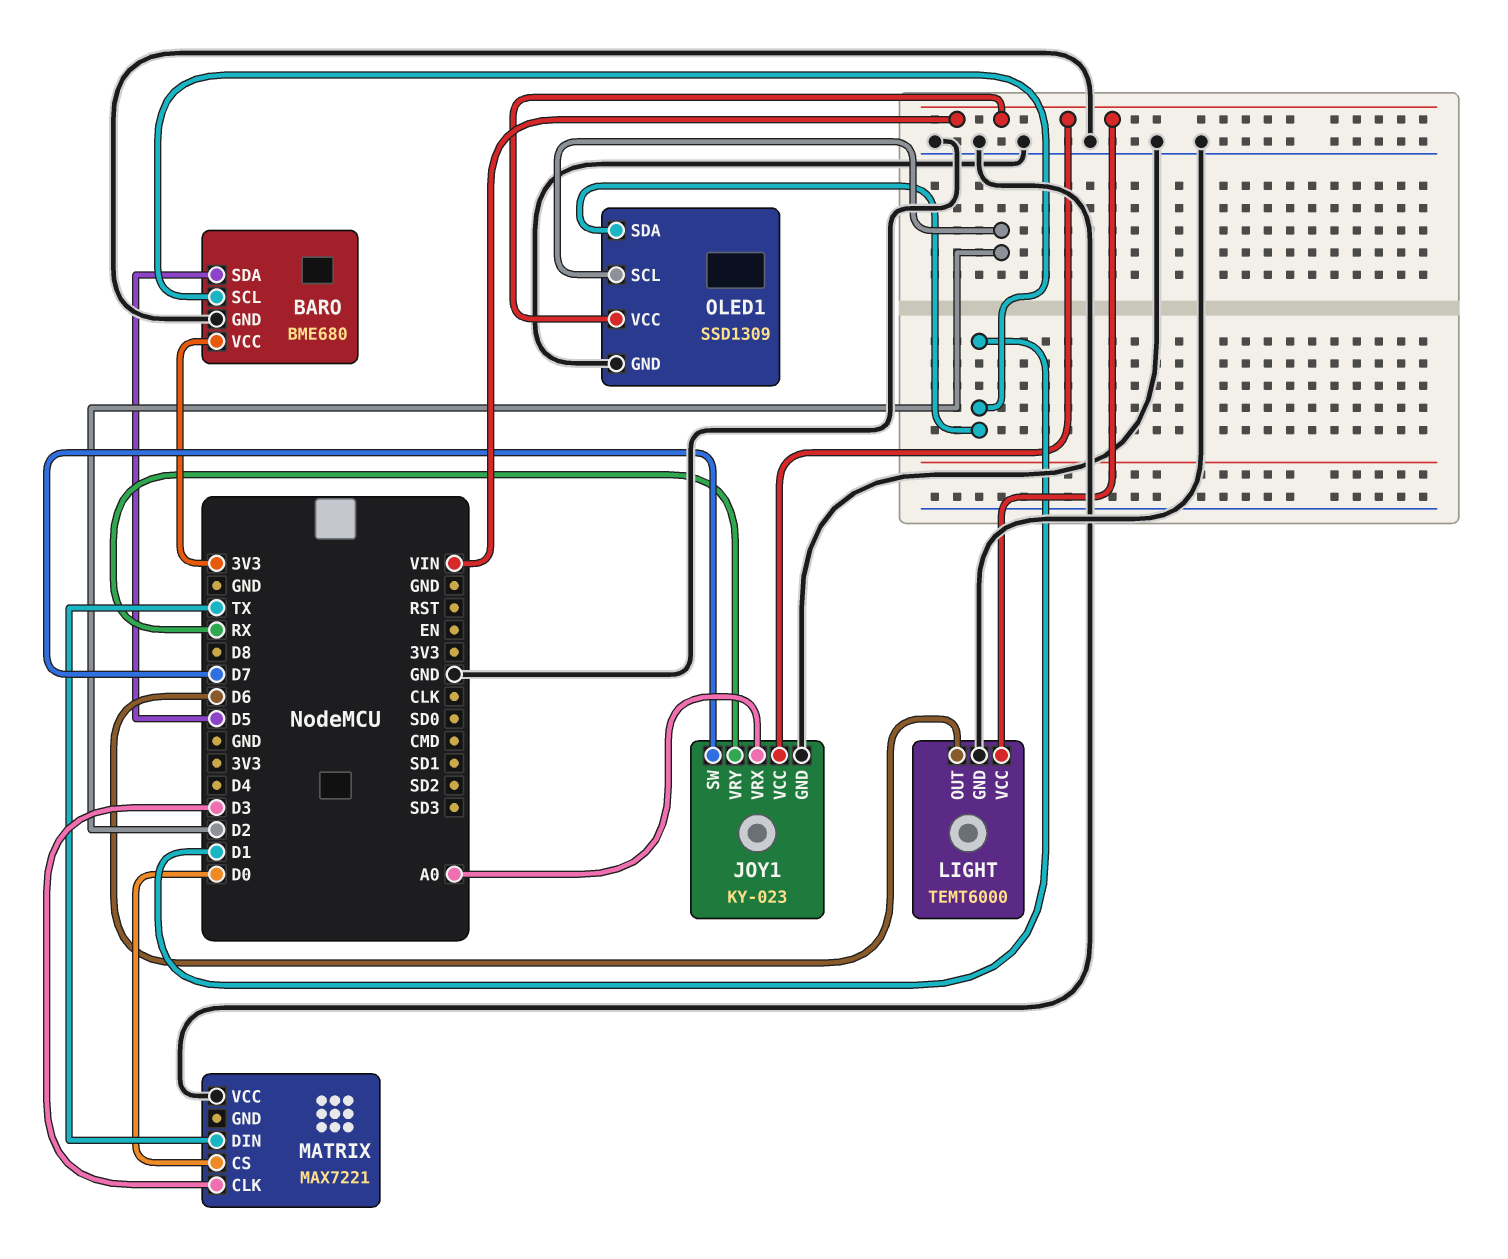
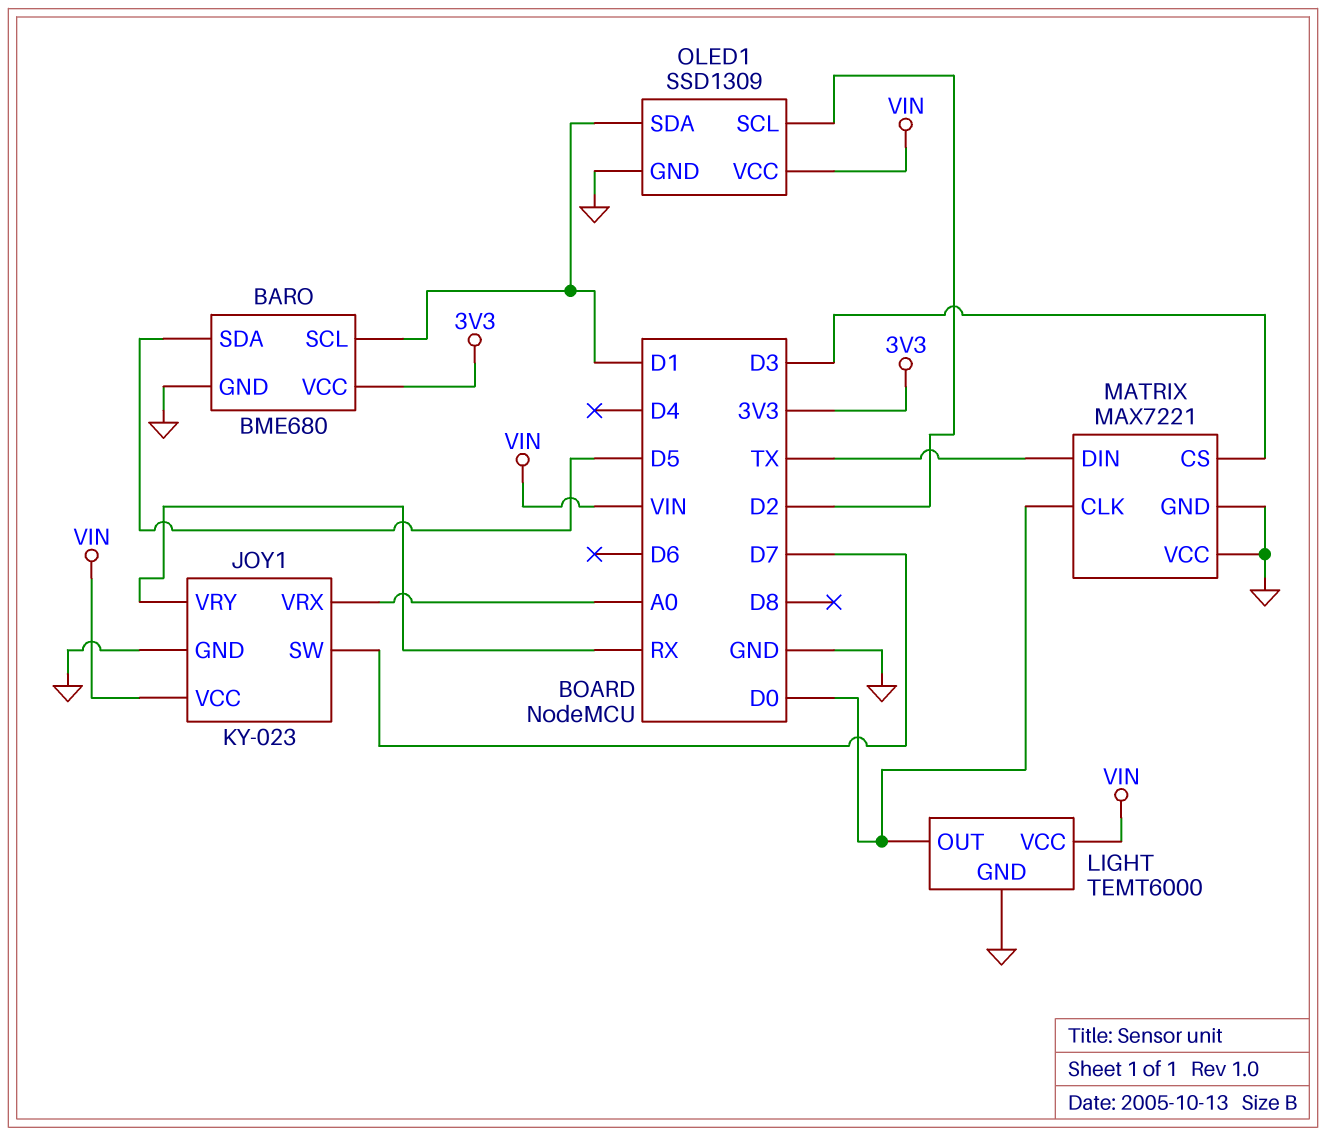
LIGHT pin OUT: D6 -> D0
MATRIX pin CLK: D3 -> D0
MATRIX pin CS: D0 -> D3
MATRIX pin GND: none -> GND

